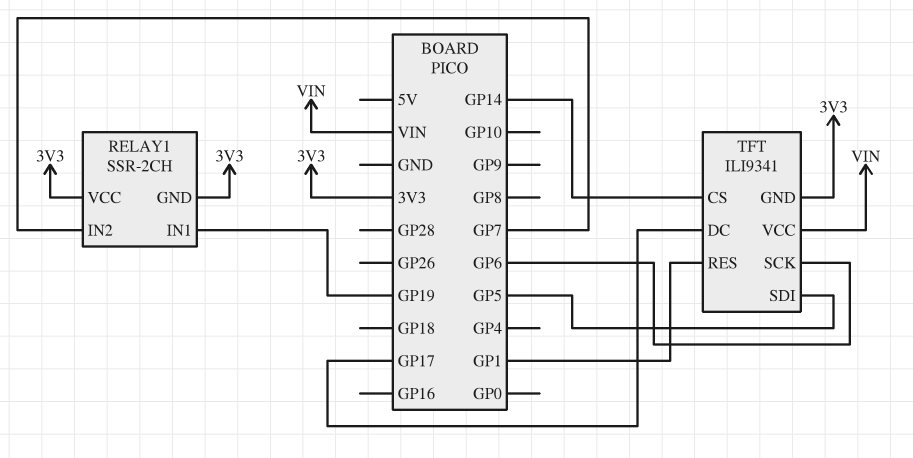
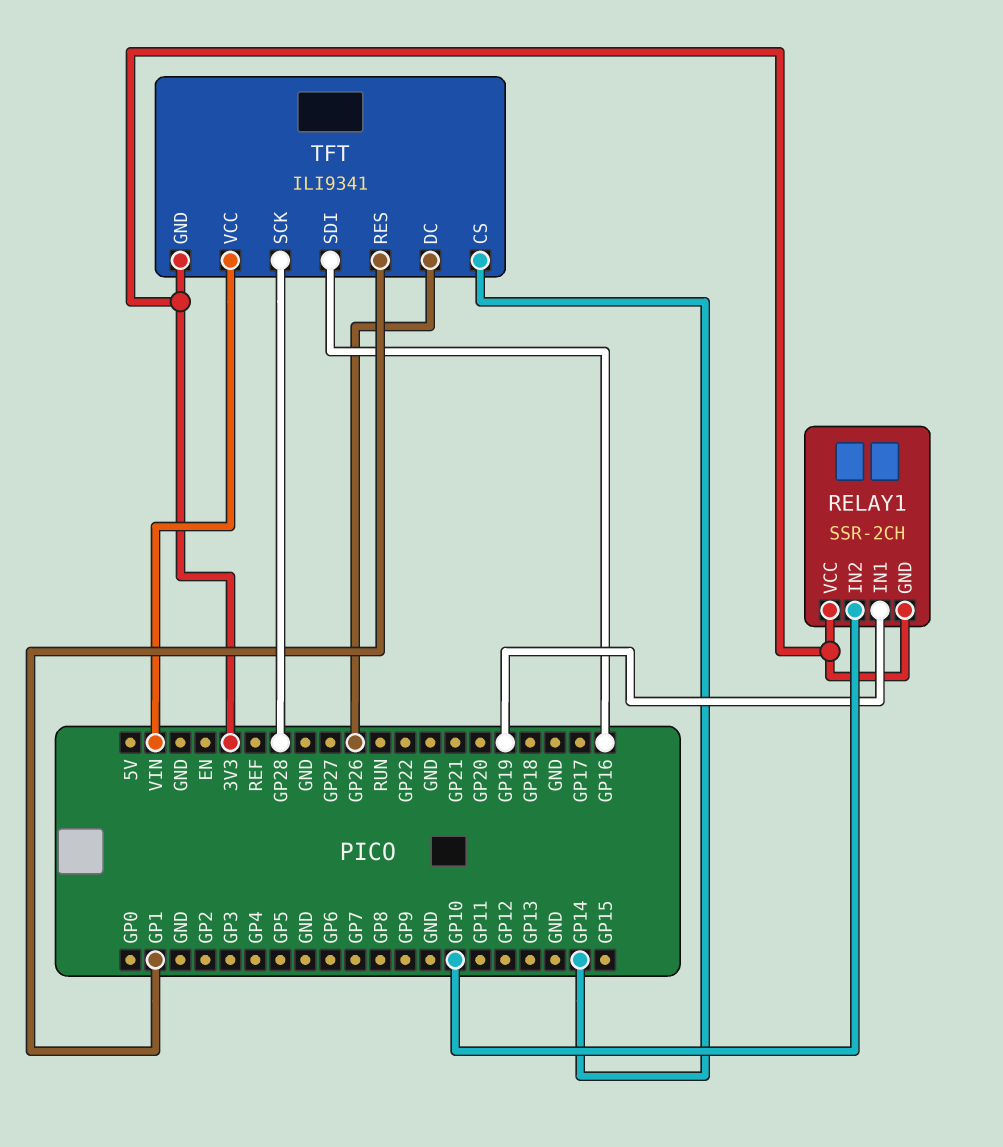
RELAY1 pin IN2: GP7 -> GP10
TFT pin DC: GP17 -> GP26
TFT pin SCK: GP6 -> GP28
TFT pin SDI: GP5 -> GP16

